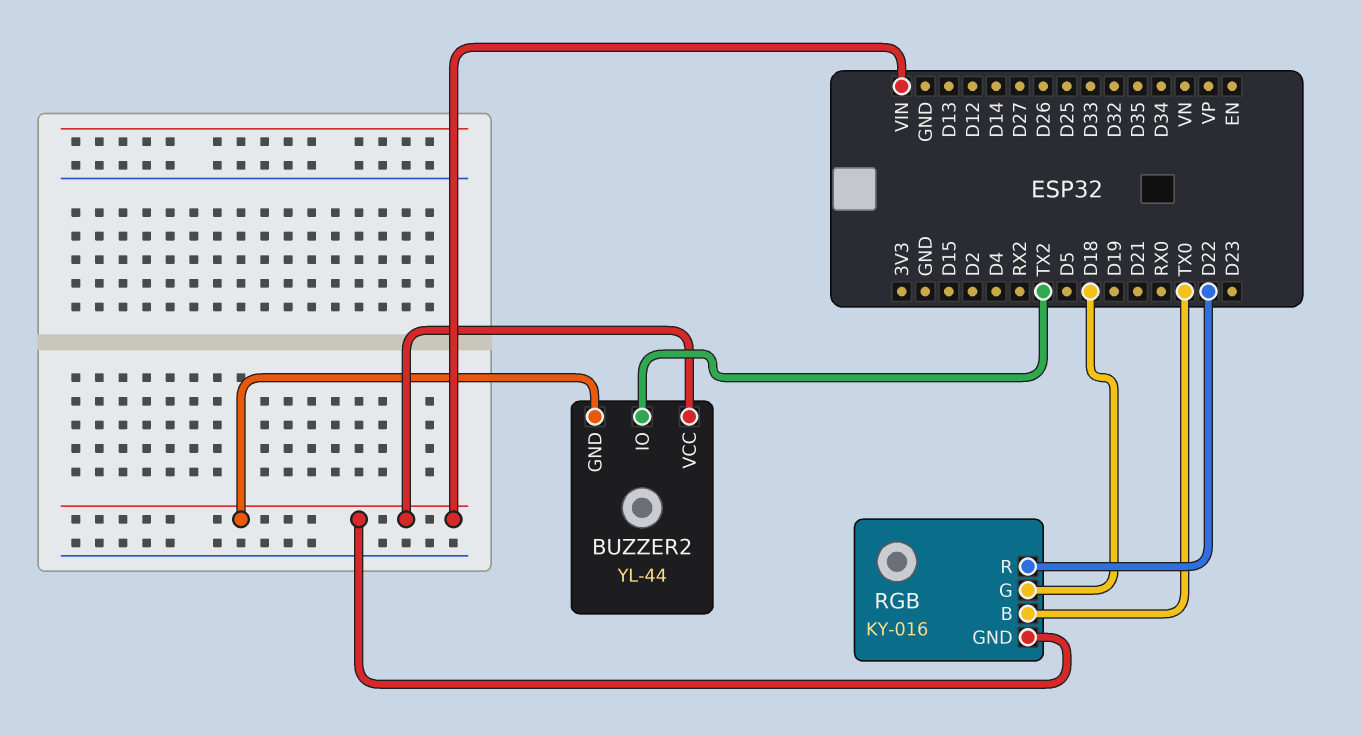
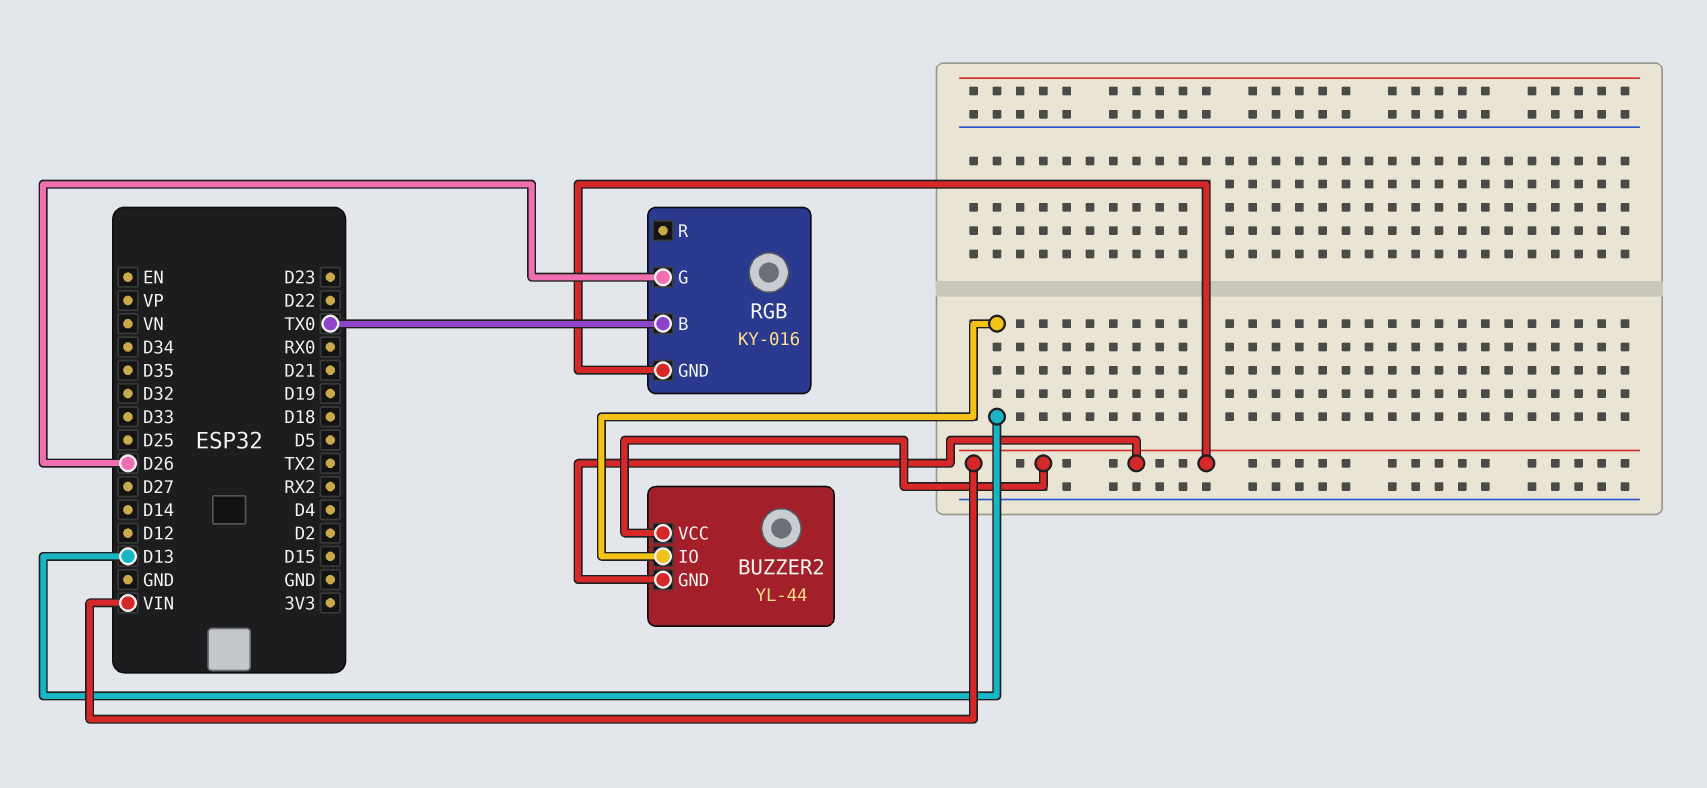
BUZZER2 pin IO: TX2 -> D13
RGB pin G: D18 -> D26
RGB pin R: D22 -> none

